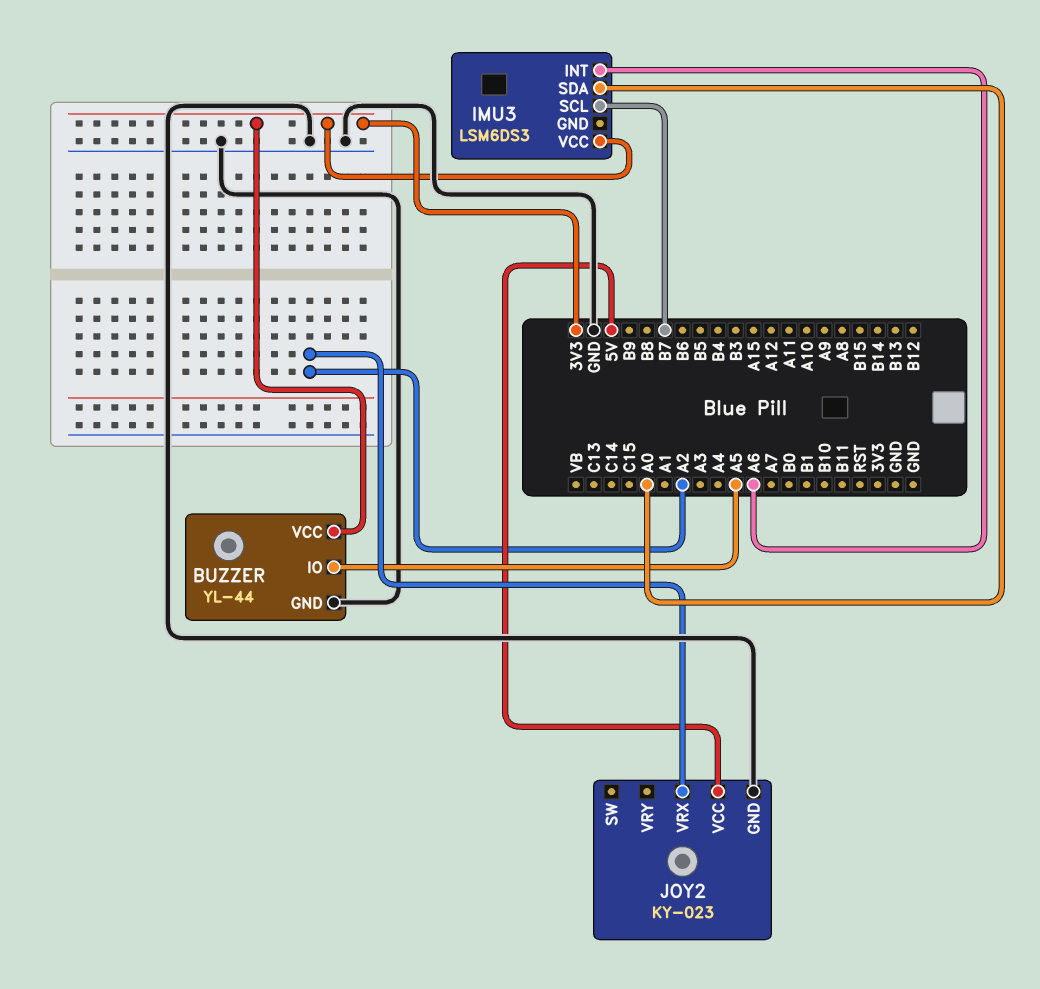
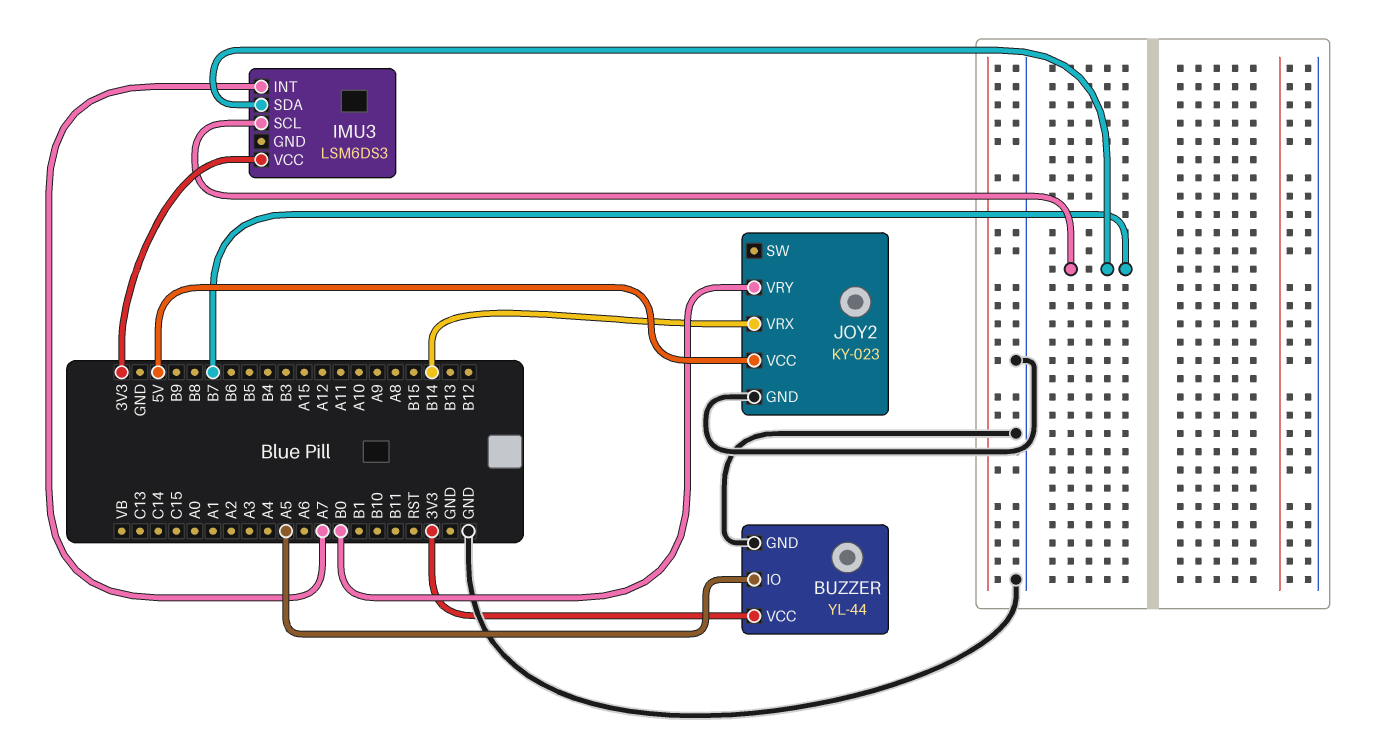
IMU3 pin INT: A6 -> A7
IMU3 pin SDA: A0 -> B7
JOY2 pin VRX: A2 -> B14
JOY2 pin VRY: none -> B0

